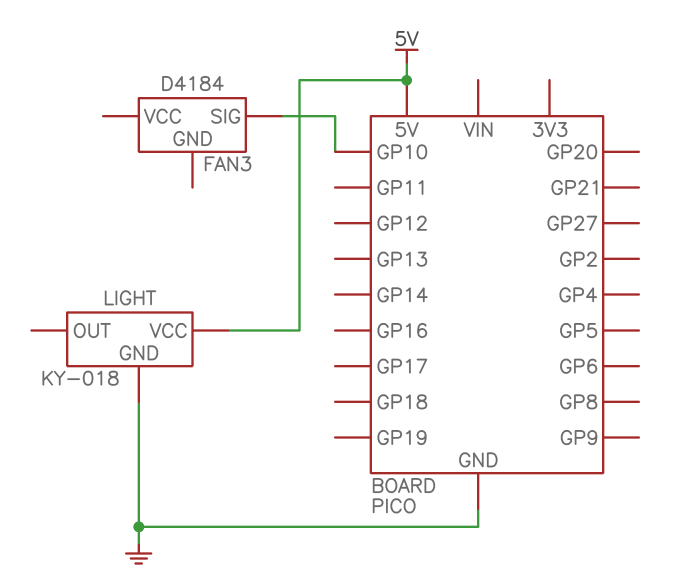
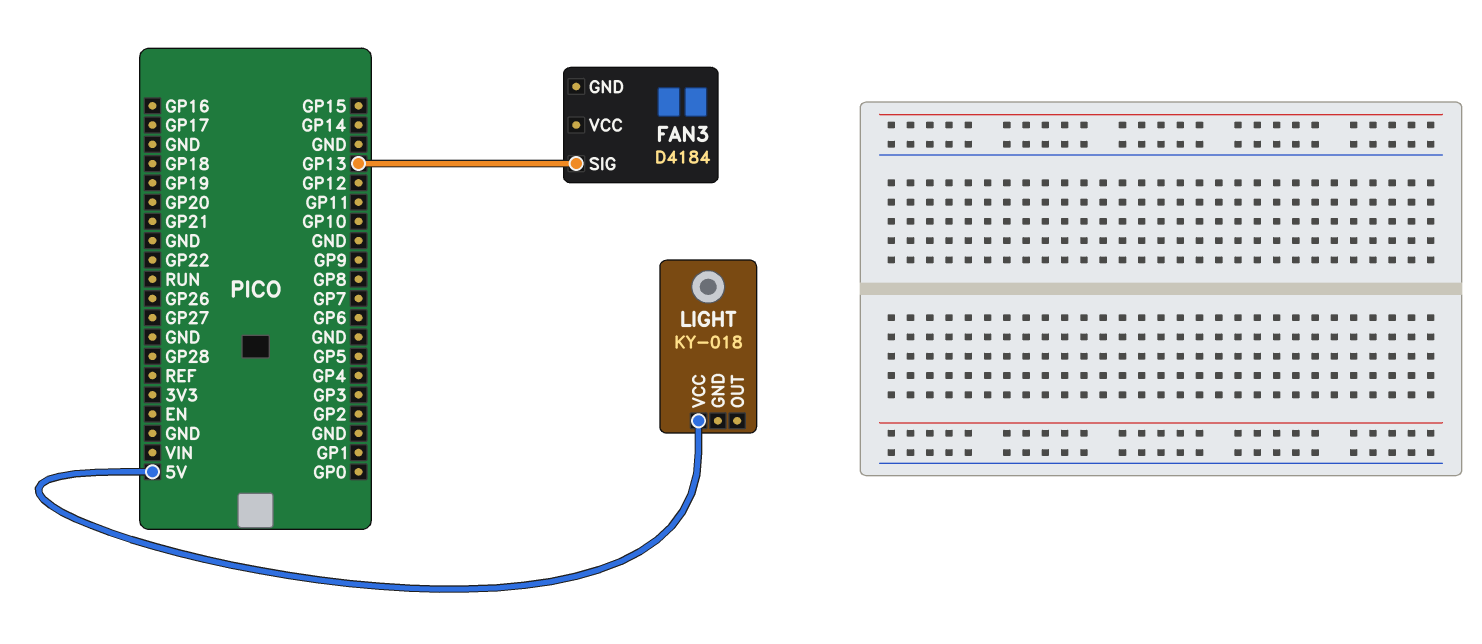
FAN3 pin SIG: GP10 -> GP13
LIGHT pin GND: GND -> none

